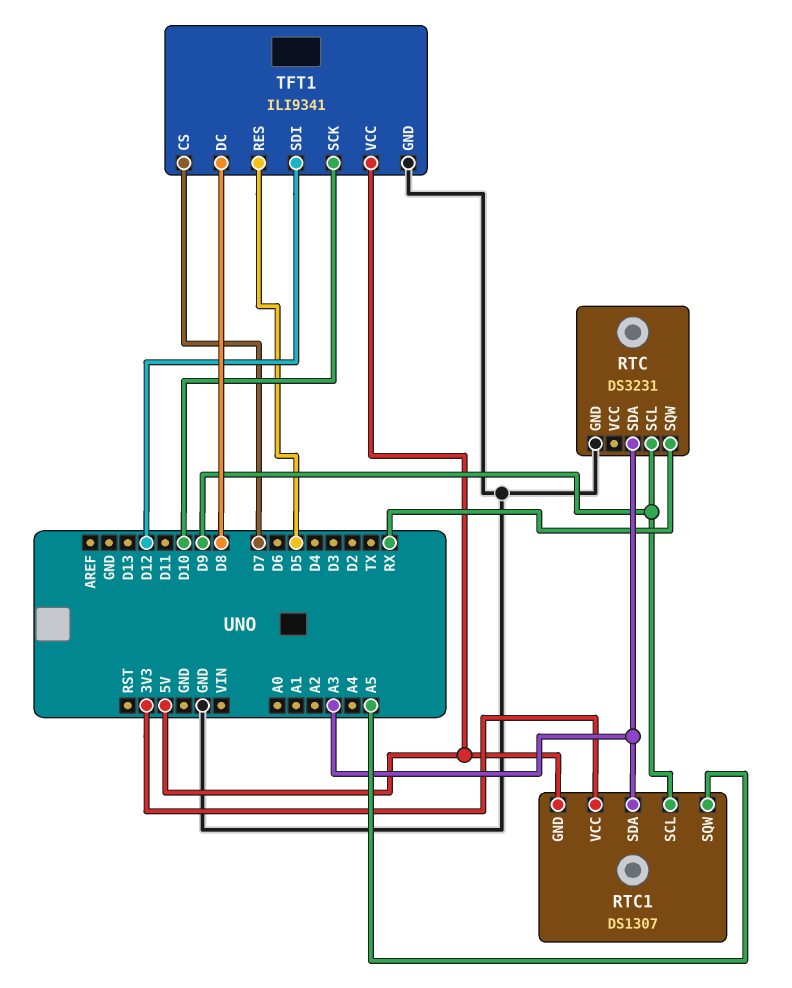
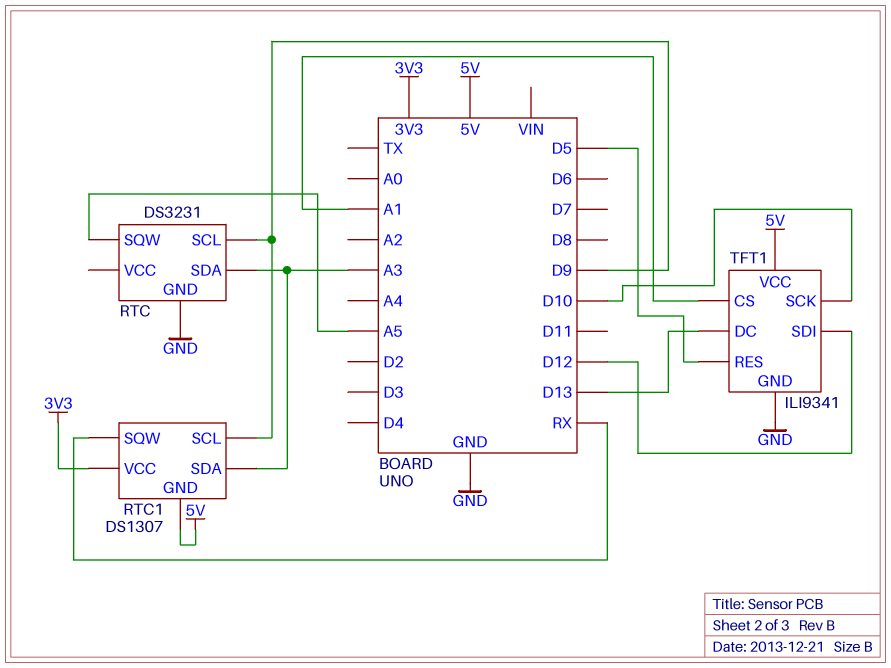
RTC pin SQW: RX -> A5
RTC1 pin SQW: A5 -> RX
TFT1 pin CS: D7 -> A1
TFT1 pin DC: D8 -> D13

